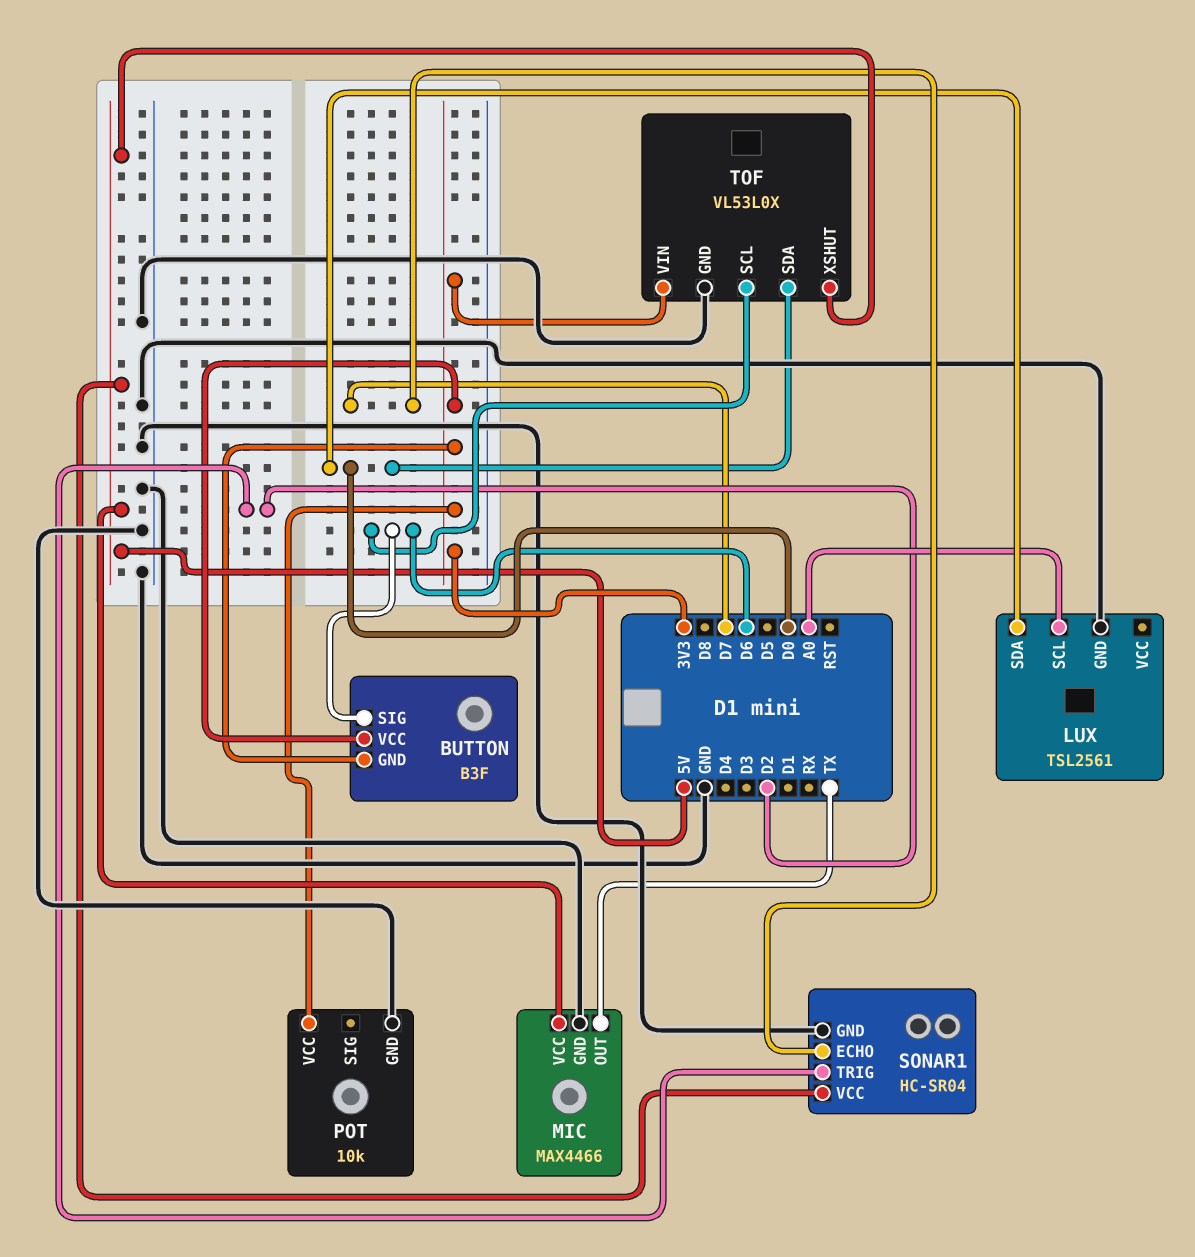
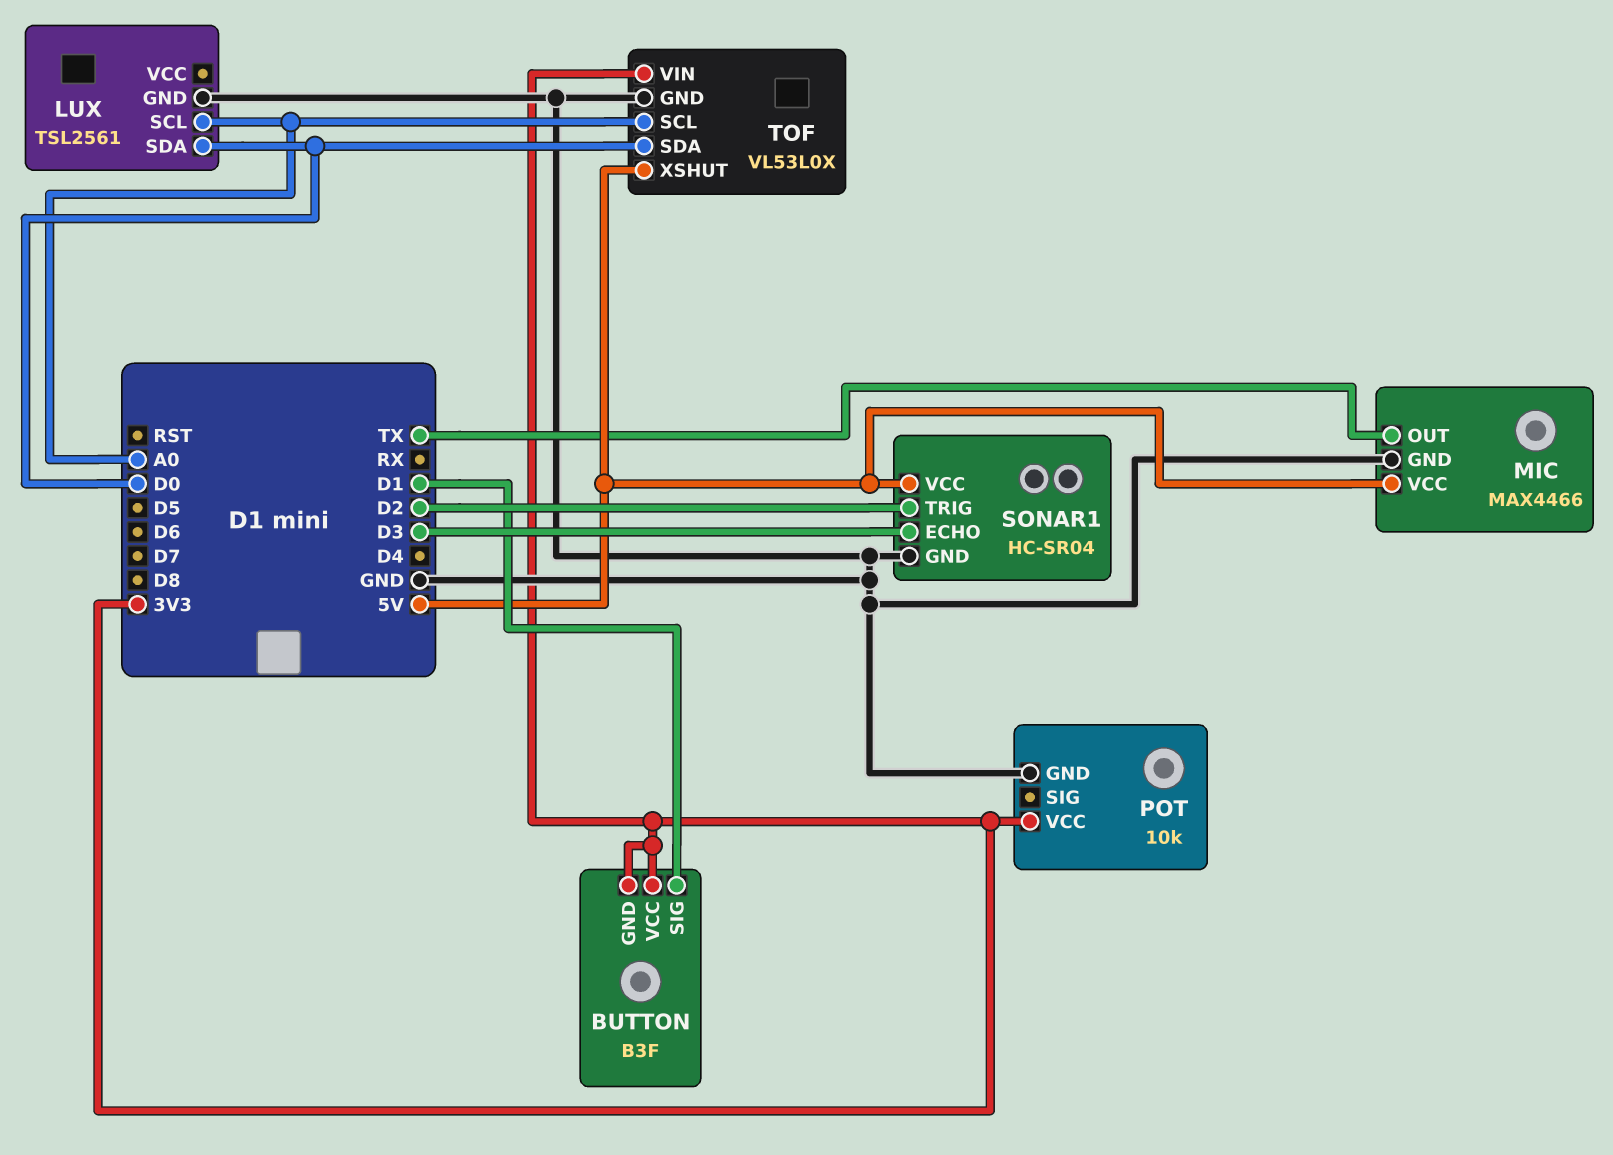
BUTTON pin SIG: D6 -> D1
SONAR1 pin ECHO: D7 -> D3
TOF pin SCL: D6 -> A0

